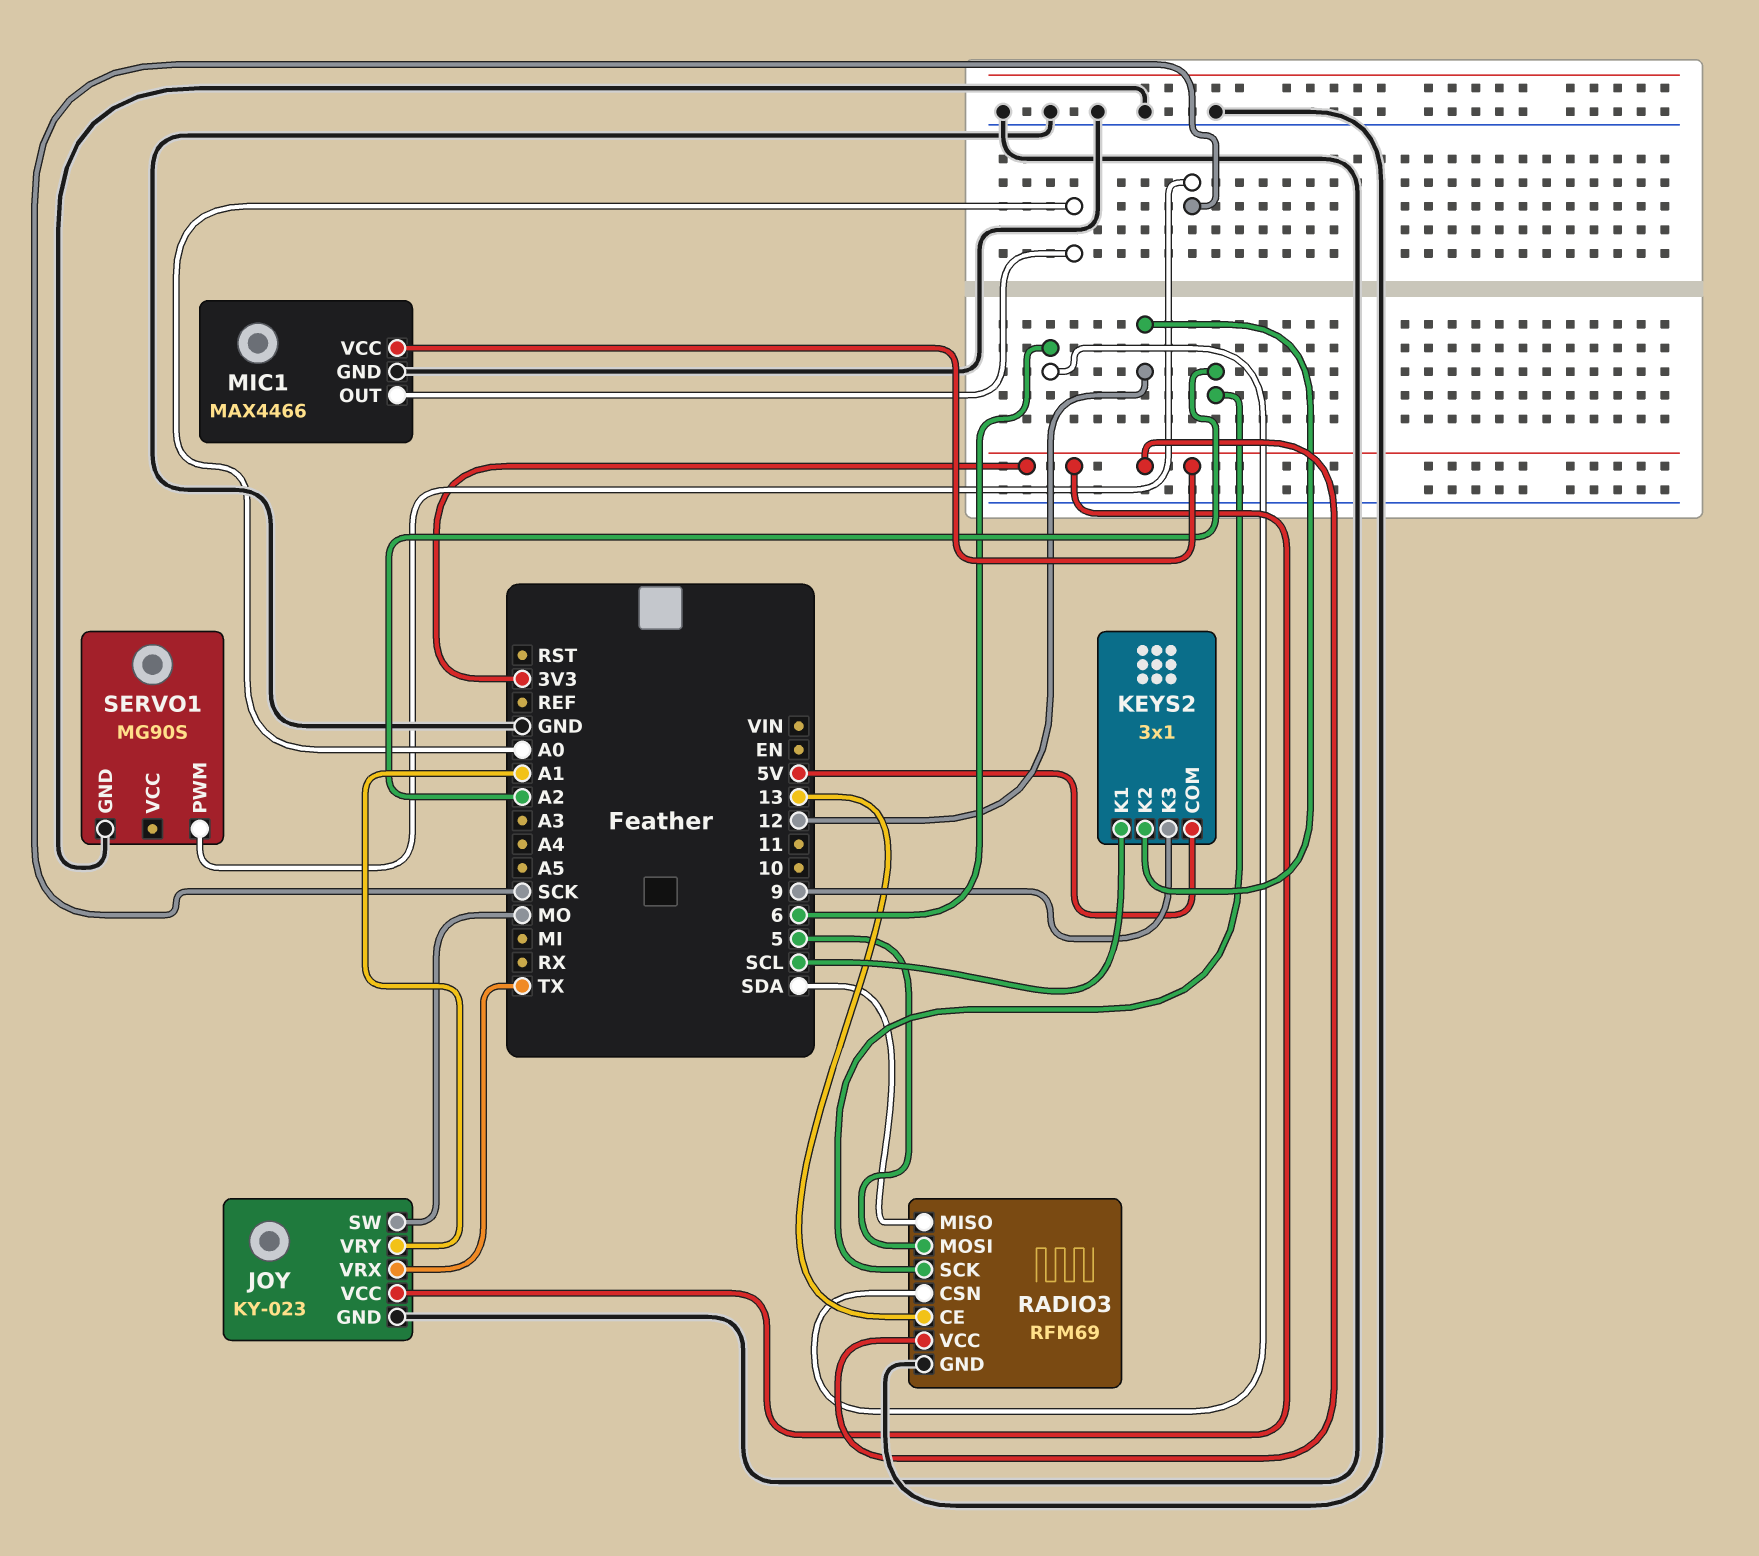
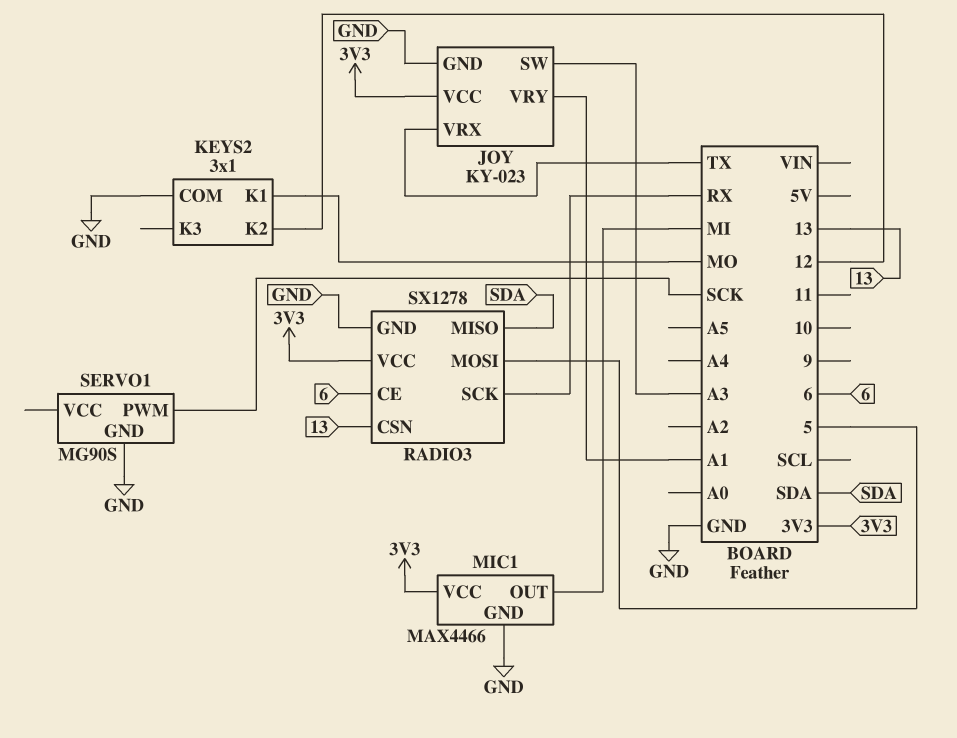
JOY pin SW: MO -> A3
KEYS2 pin COM: 5V -> GND
KEYS2 pin K1: SCL -> MO
KEYS2 pin K3: 9 -> none
MIC1 pin OUT: A0 -> MI
RADIO3: RFM69 -> SX1278
RADIO3 pin CE: 13 -> 6
RADIO3 pin CSN: 6 -> 13
RADIO3 pin SCK: A2 -> RX

